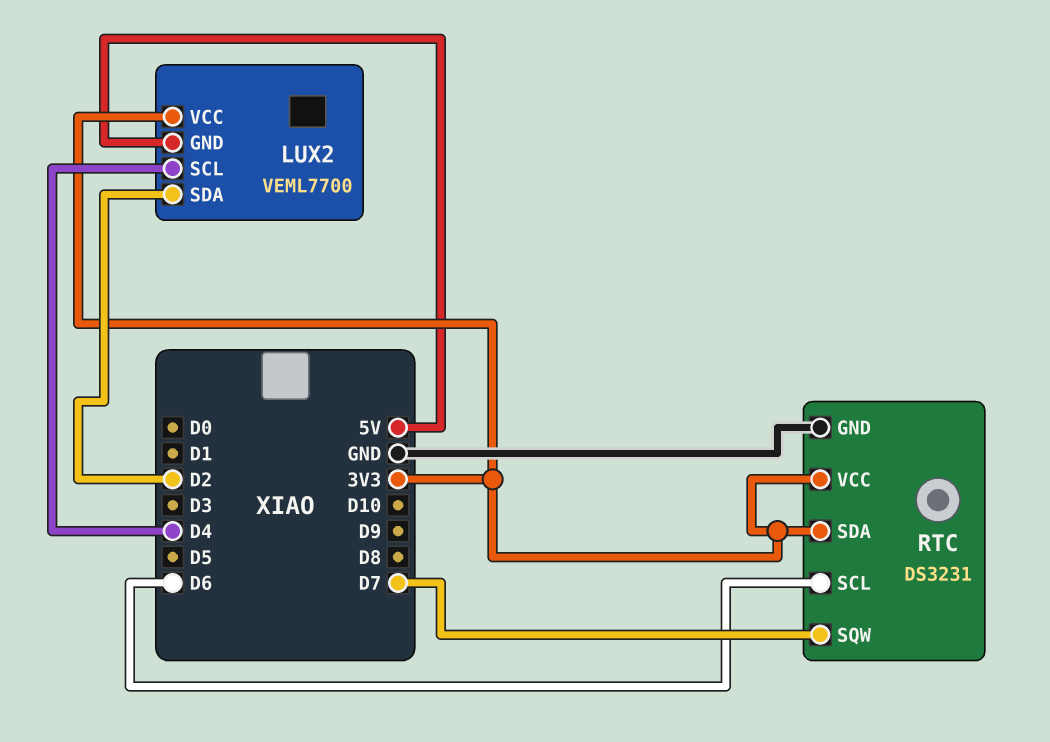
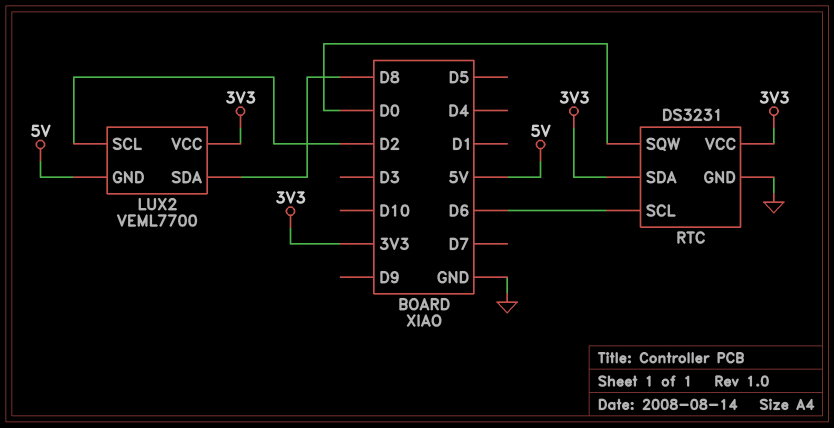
LUX2 pin SCL: D4 -> D2
LUX2 pin SDA: D2 -> D8
RTC pin SQW: D7 -> D0

